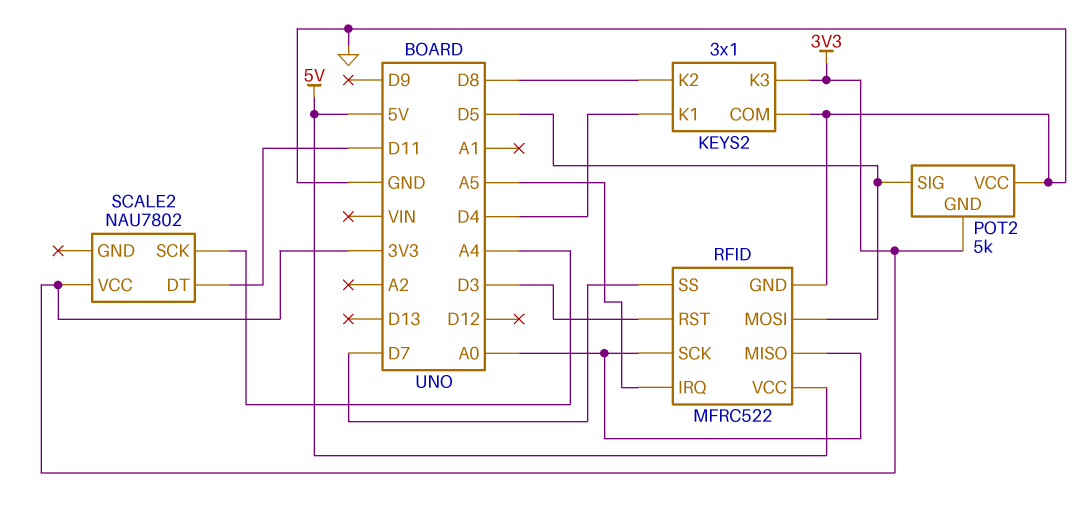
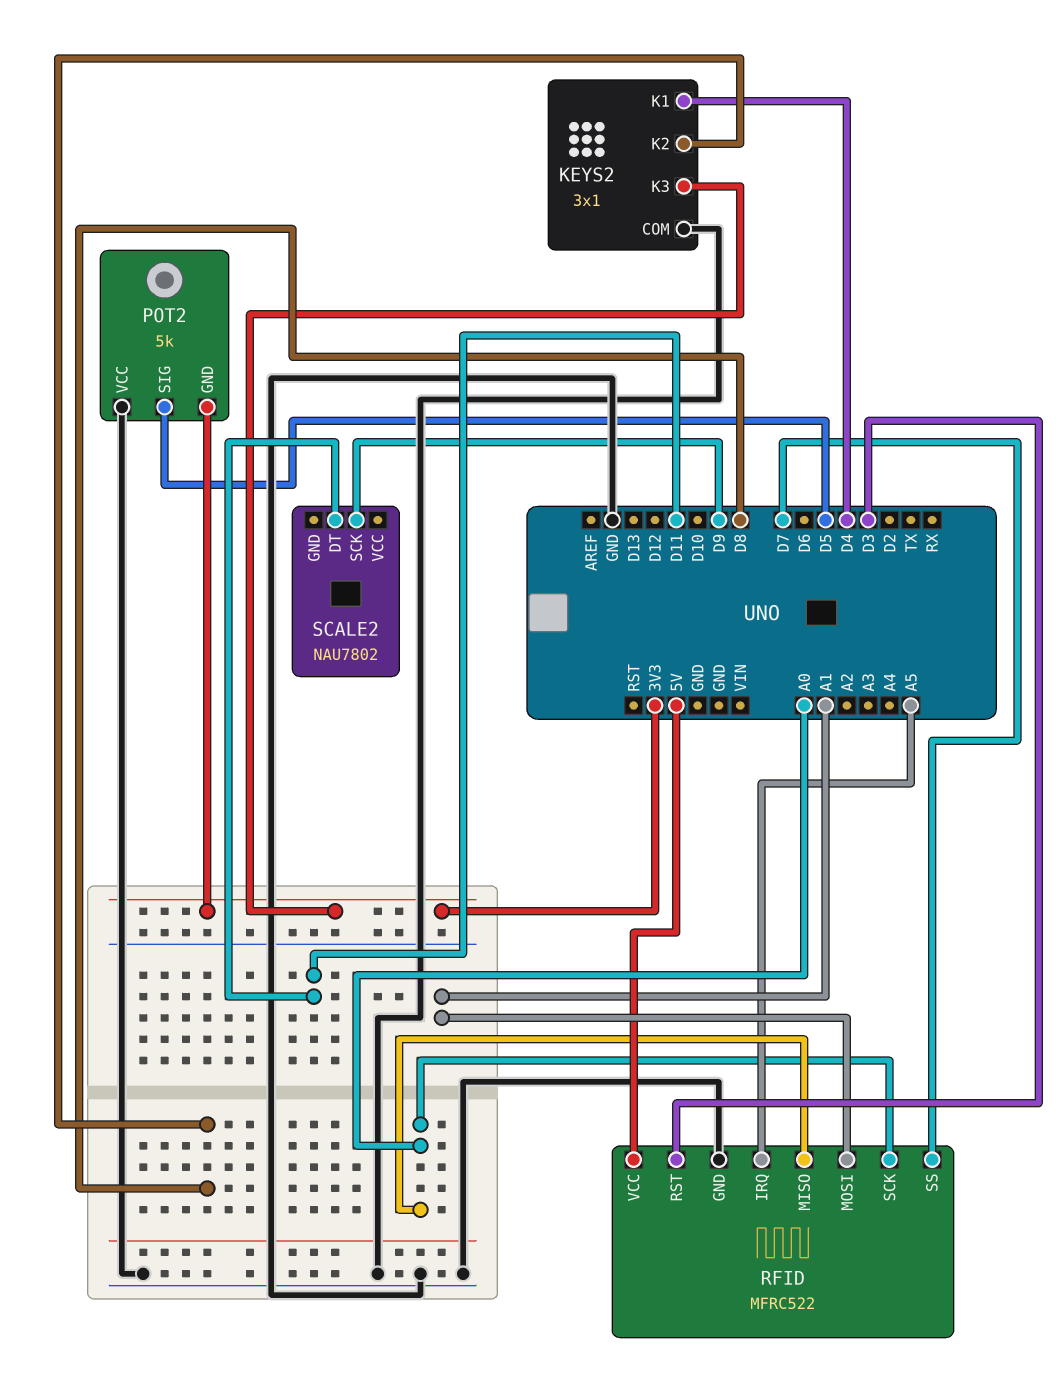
RFID pin MOSI: D5 -> A1
SCALE2 pin SCK: A4 -> D9
SCALE2 pin VCC: 3V3 -> none

